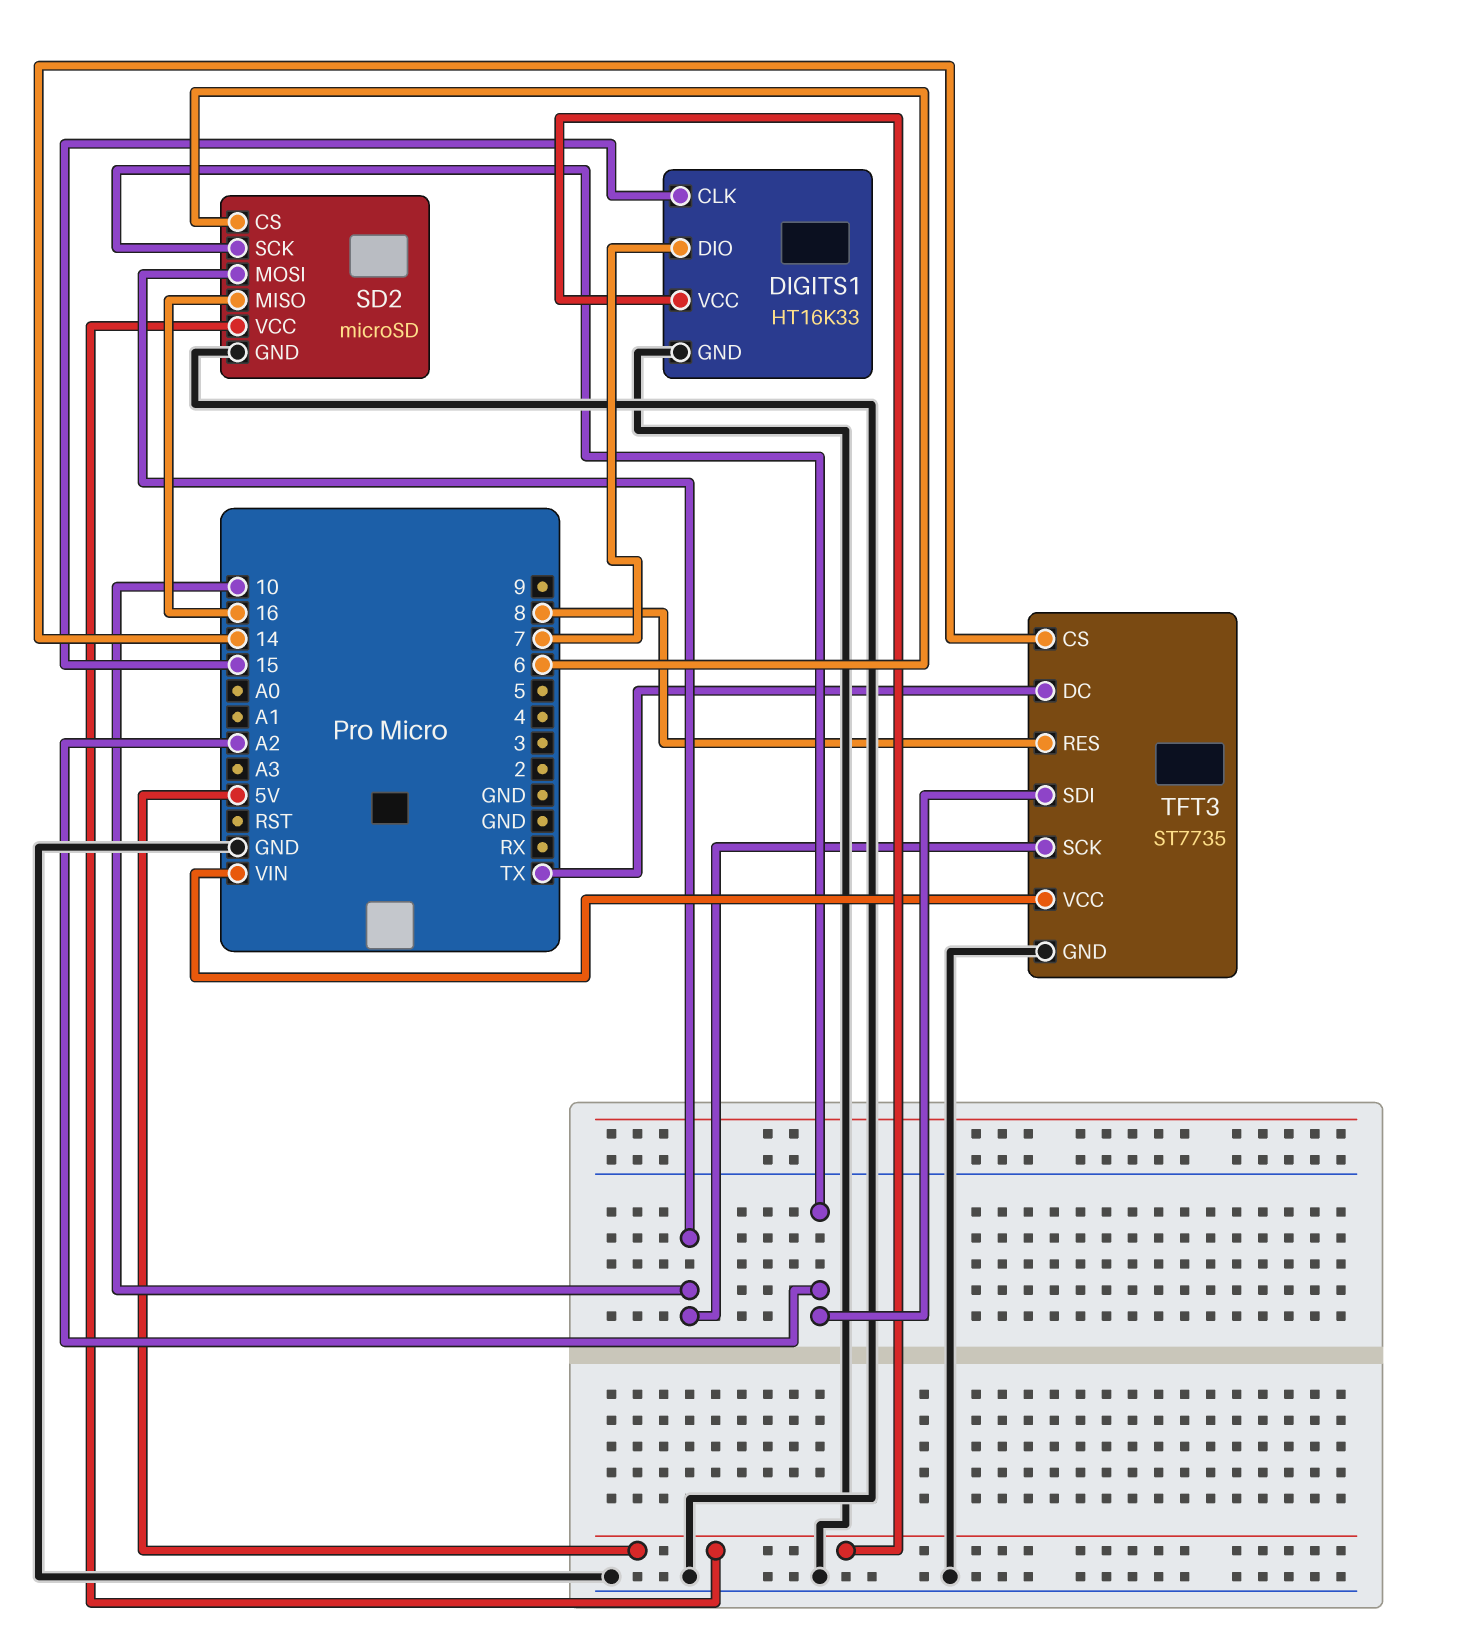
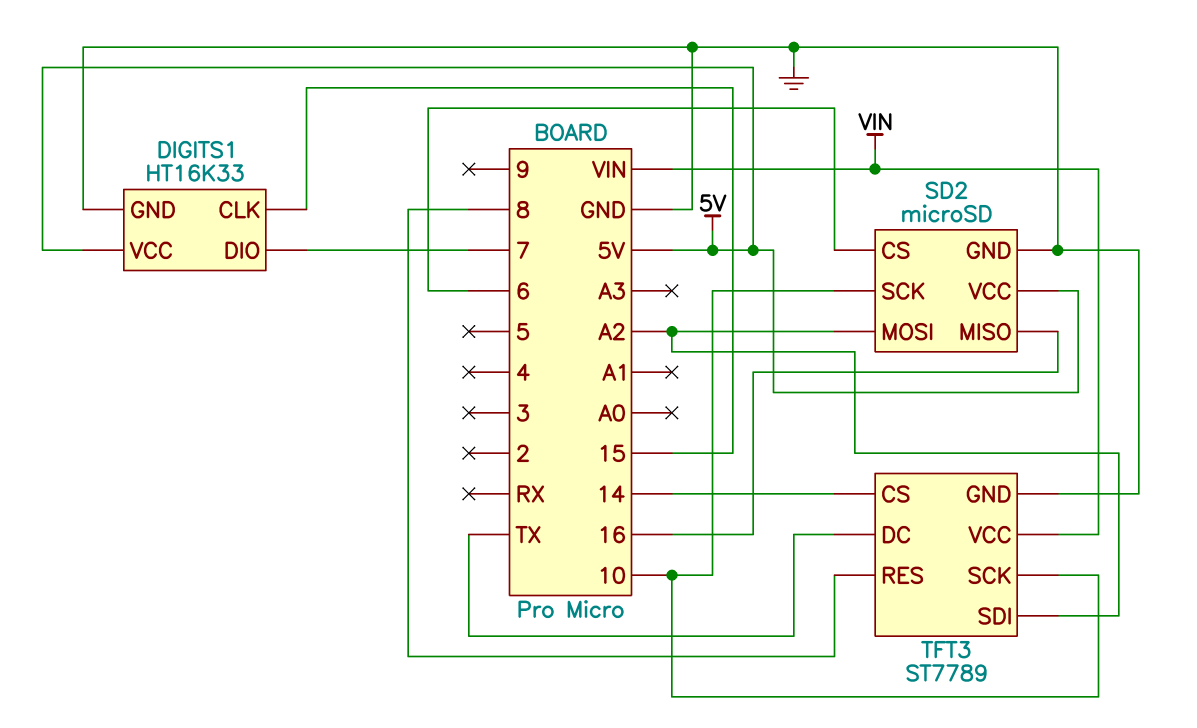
SD2 pin MOSI: 10 -> A2
SD2 pin SCK: A2 -> 10
TFT3: ST7735 -> ST7789

